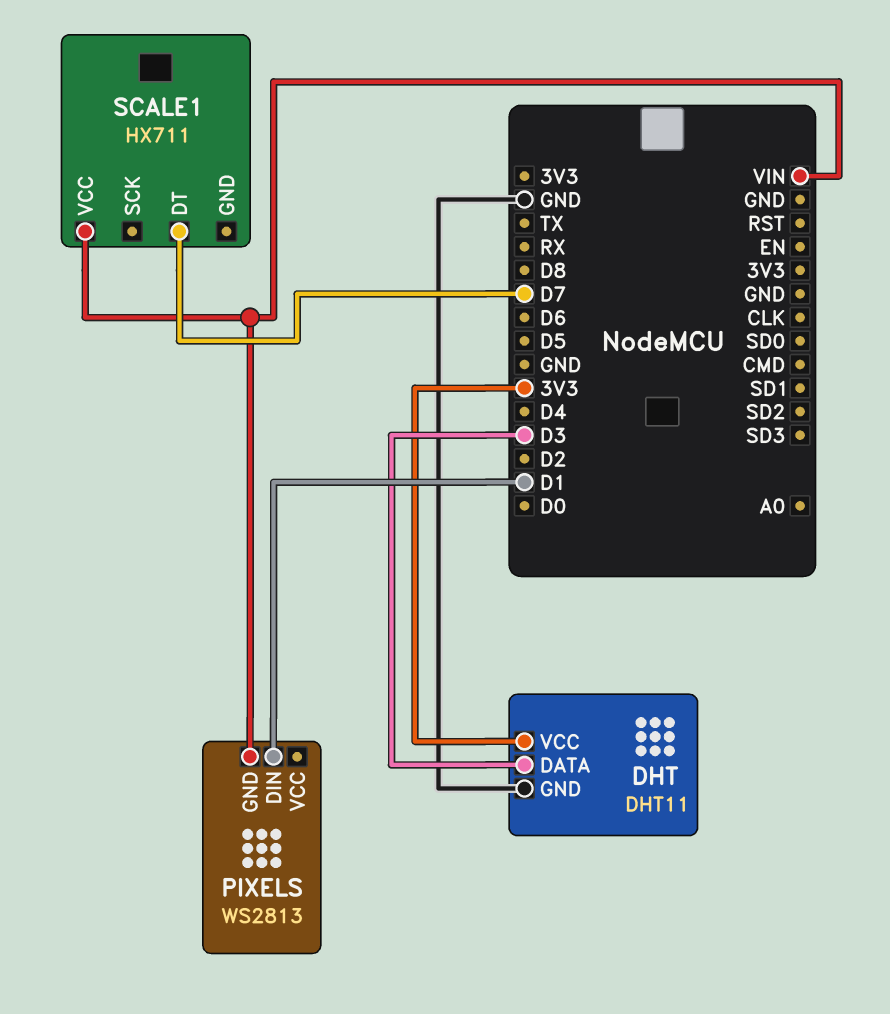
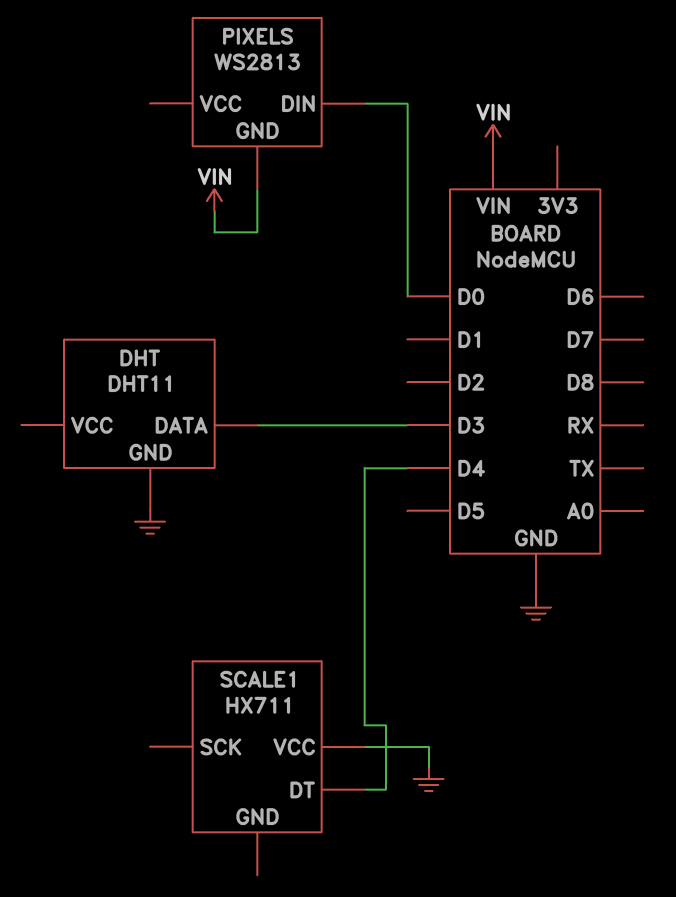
DHT pin VCC: 3V3 -> none
PIXELS pin DIN: D1 -> D0
SCALE1 pin DT: D7 -> D4
SCALE1 pin VCC: VIN -> GND

